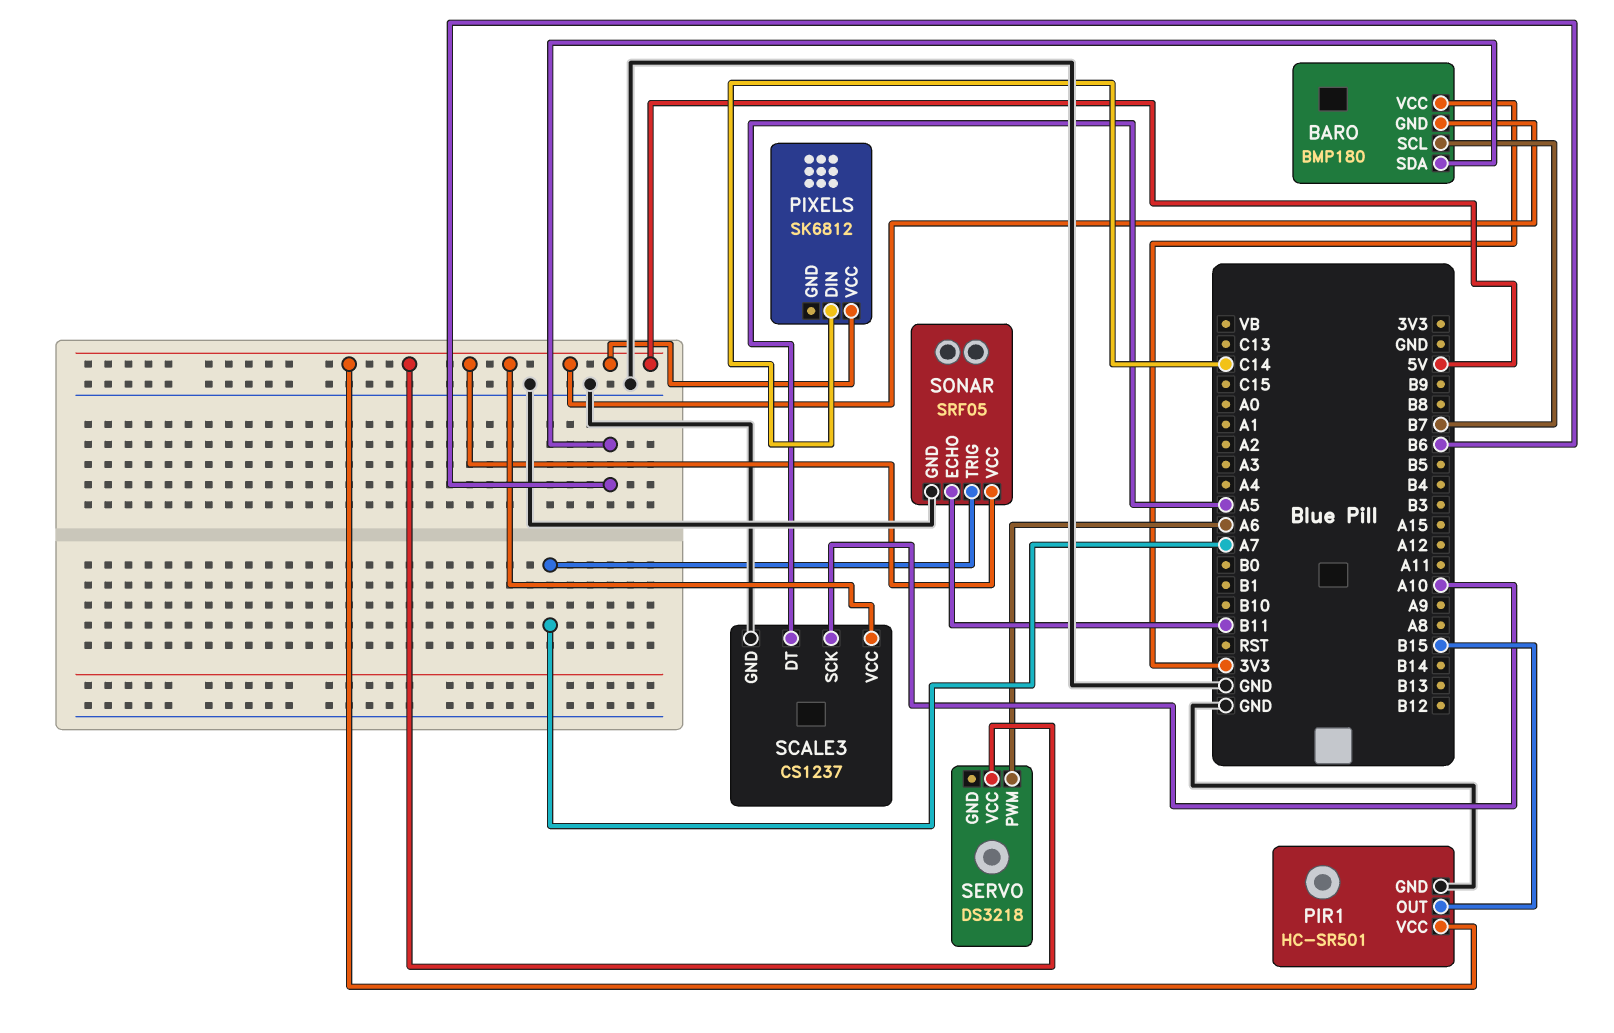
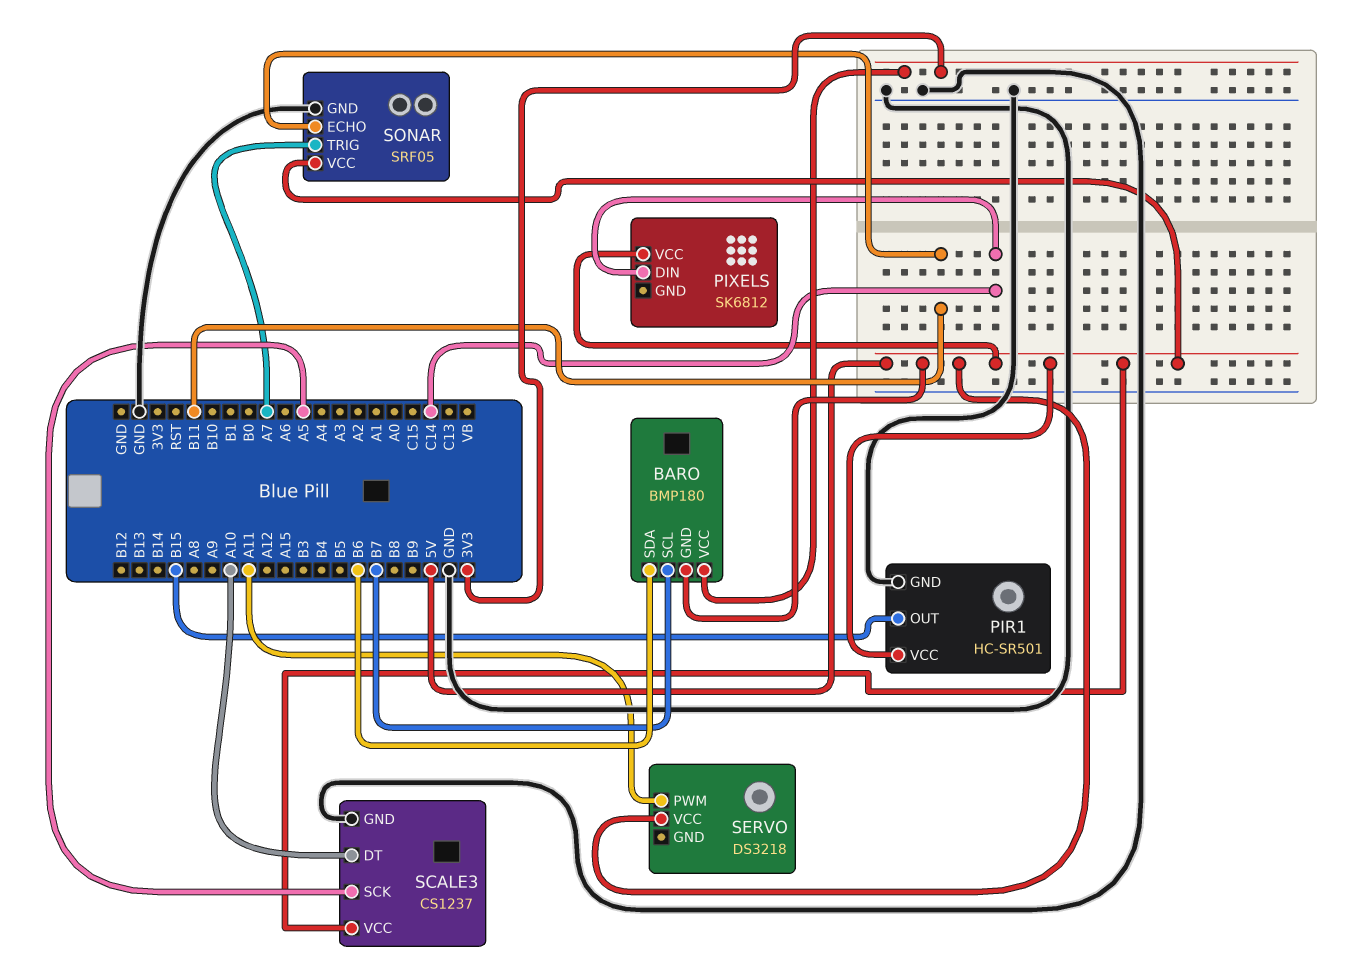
SCALE3 pin DT: A5 -> A10
SCALE3 pin SCK: A10 -> A5
SERVO pin PWM: A6 -> A11

